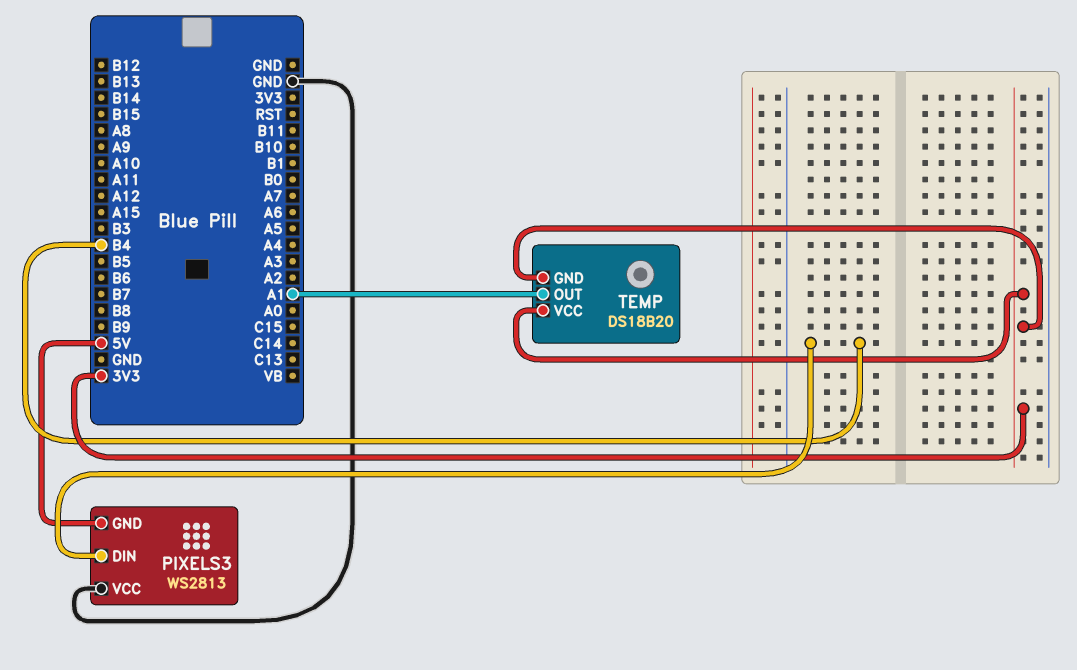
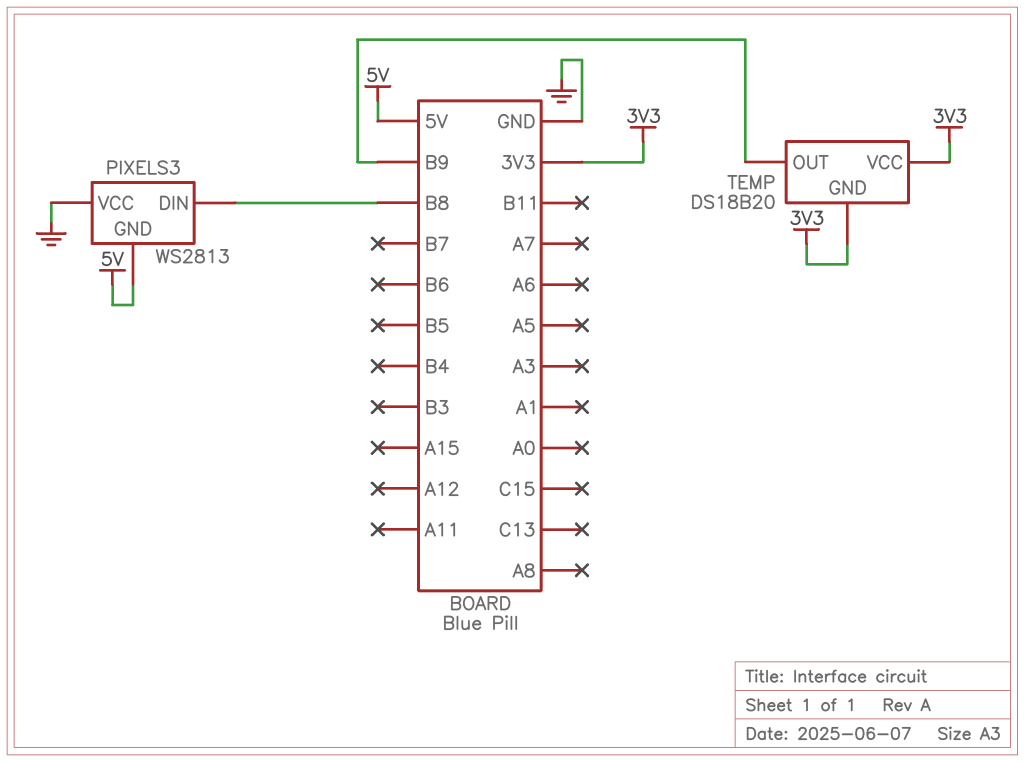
PIXELS3 pin DIN: B4 -> B8
TEMP pin OUT: A1 -> B9

